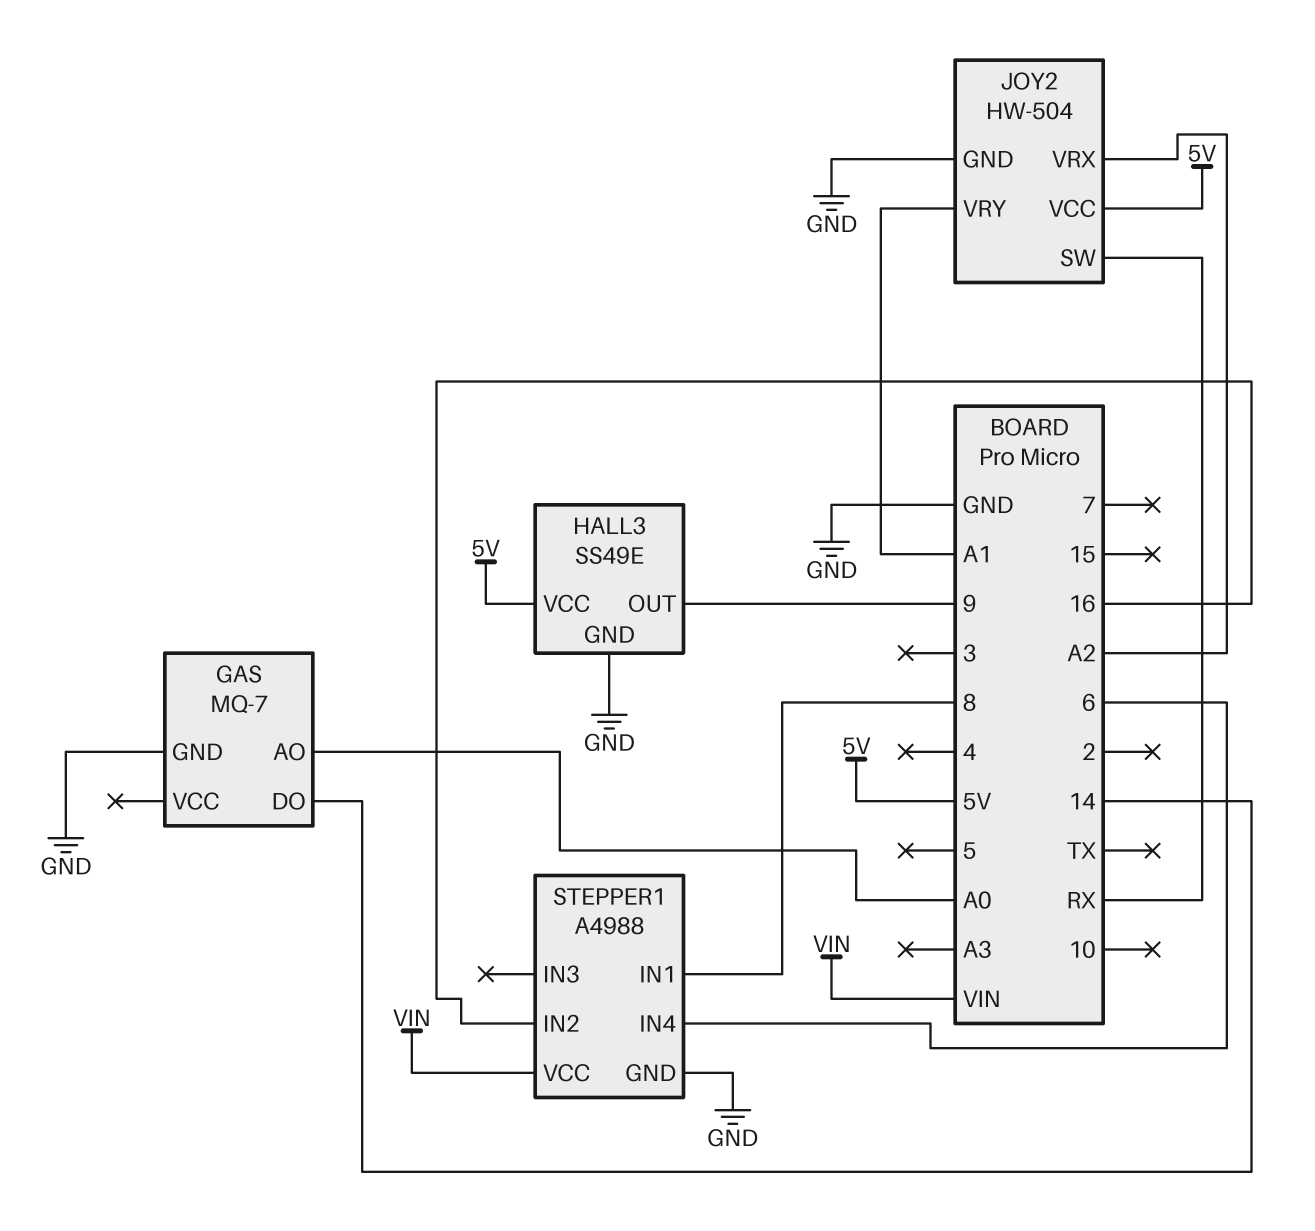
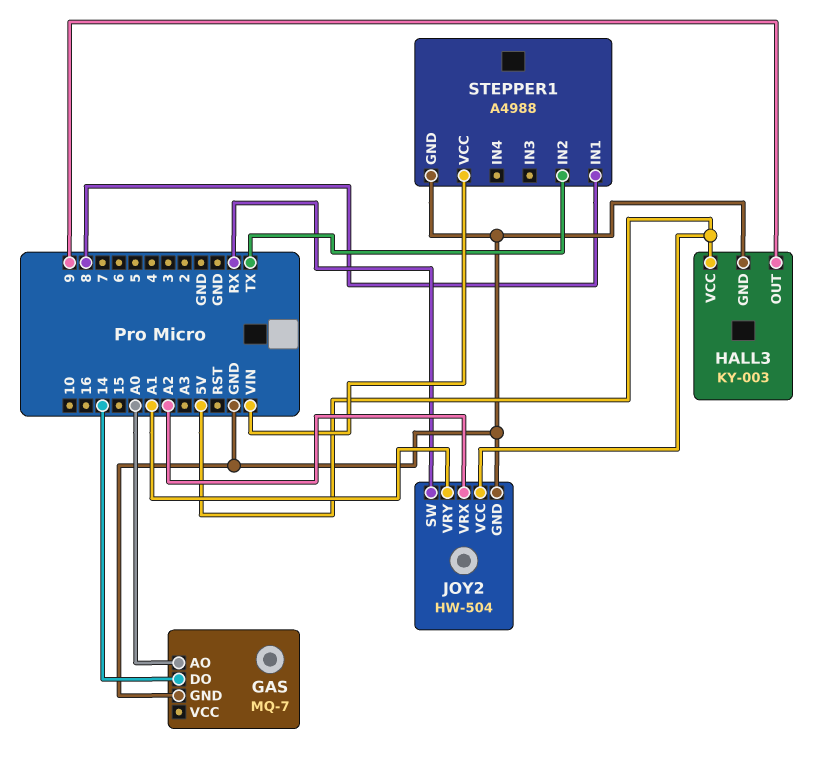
HALL3: SS49E -> KY-003
STEPPER1 pin IN2: 16 -> TX
STEPPER1 pin IN4: 6 -> none

